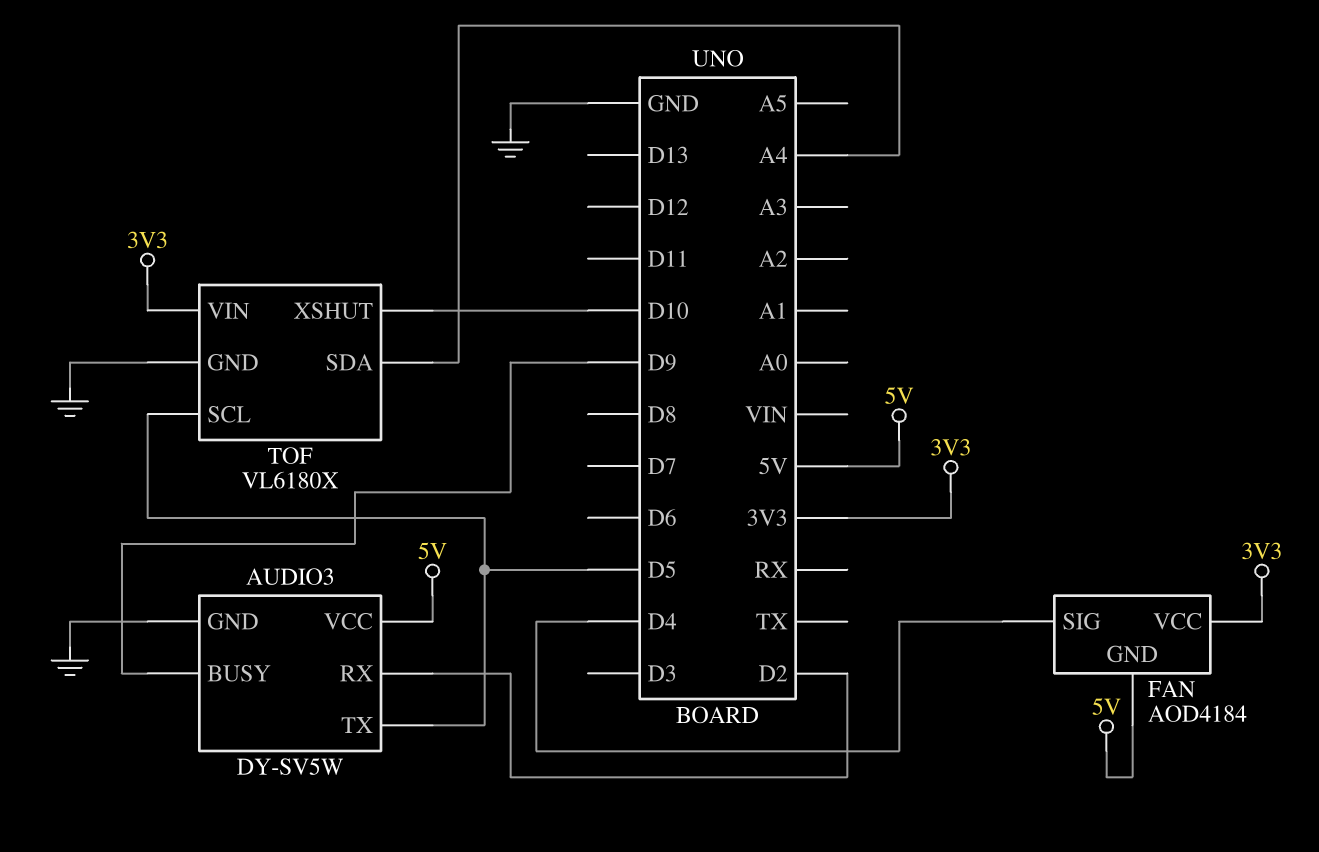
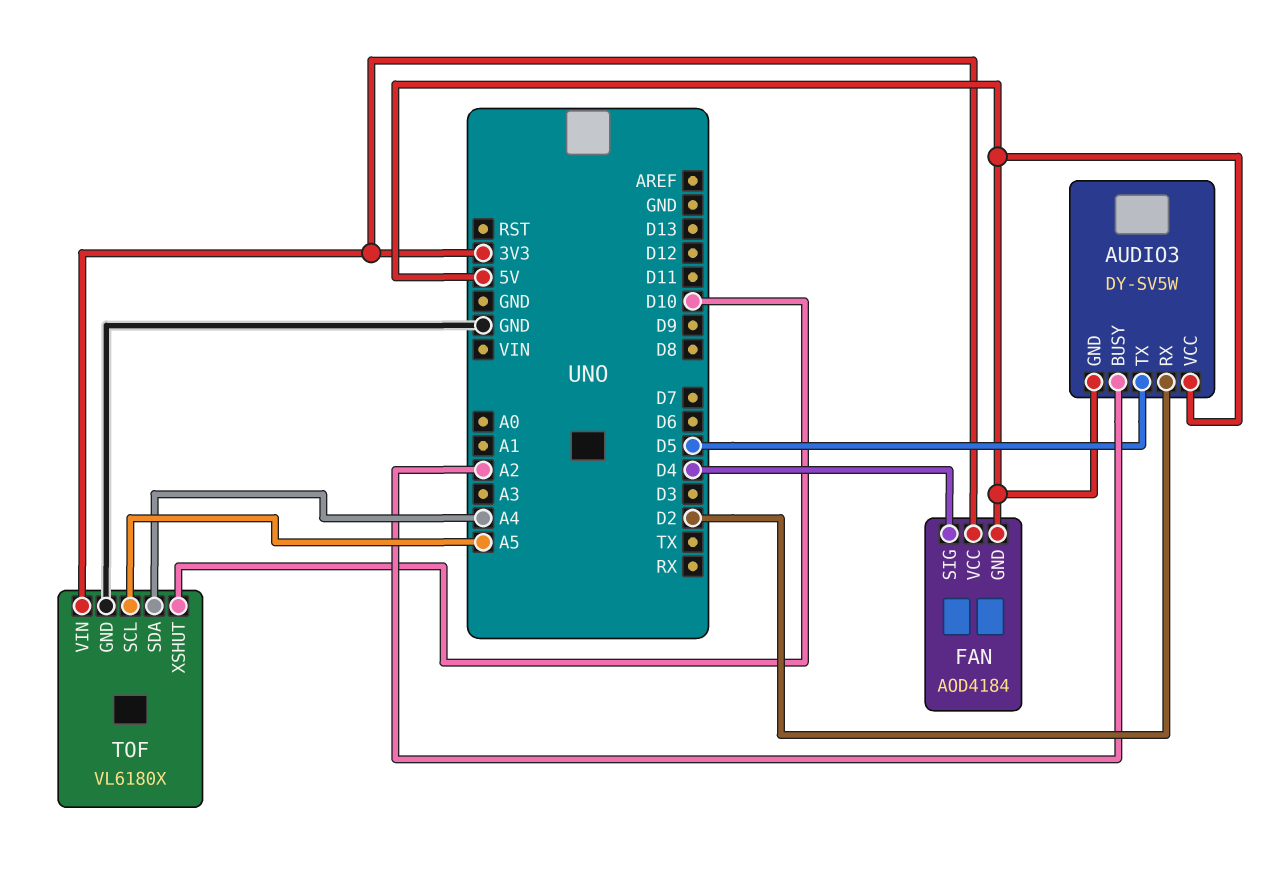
AUDIO3 pin BUSY: D9 -> A2
AUDIO3 pin GND: GND -> 5V
TOF pin SCL: D5 -> A5

